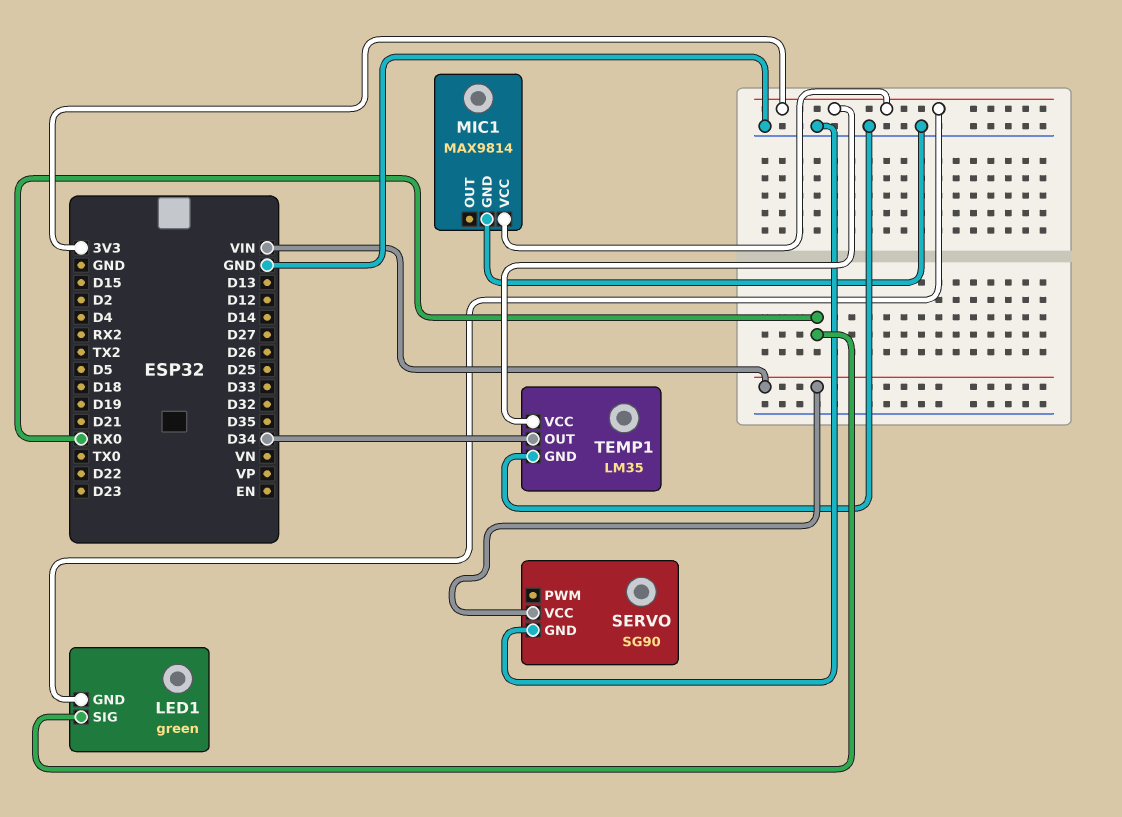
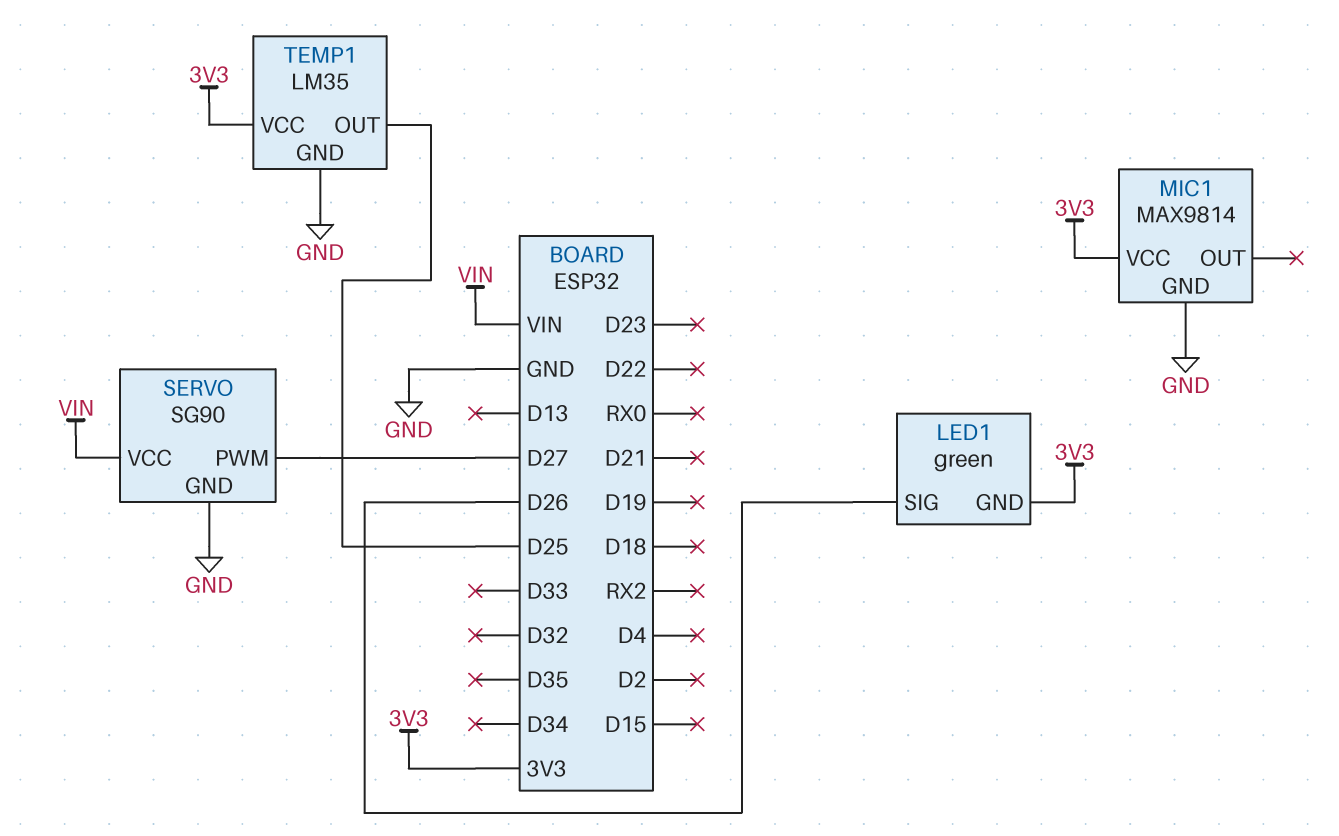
LED1 pin SIG: RX0 -> D26
SERVO pin PWM: none -> D27
TEMP1 pin OUT: D34 -> D25

